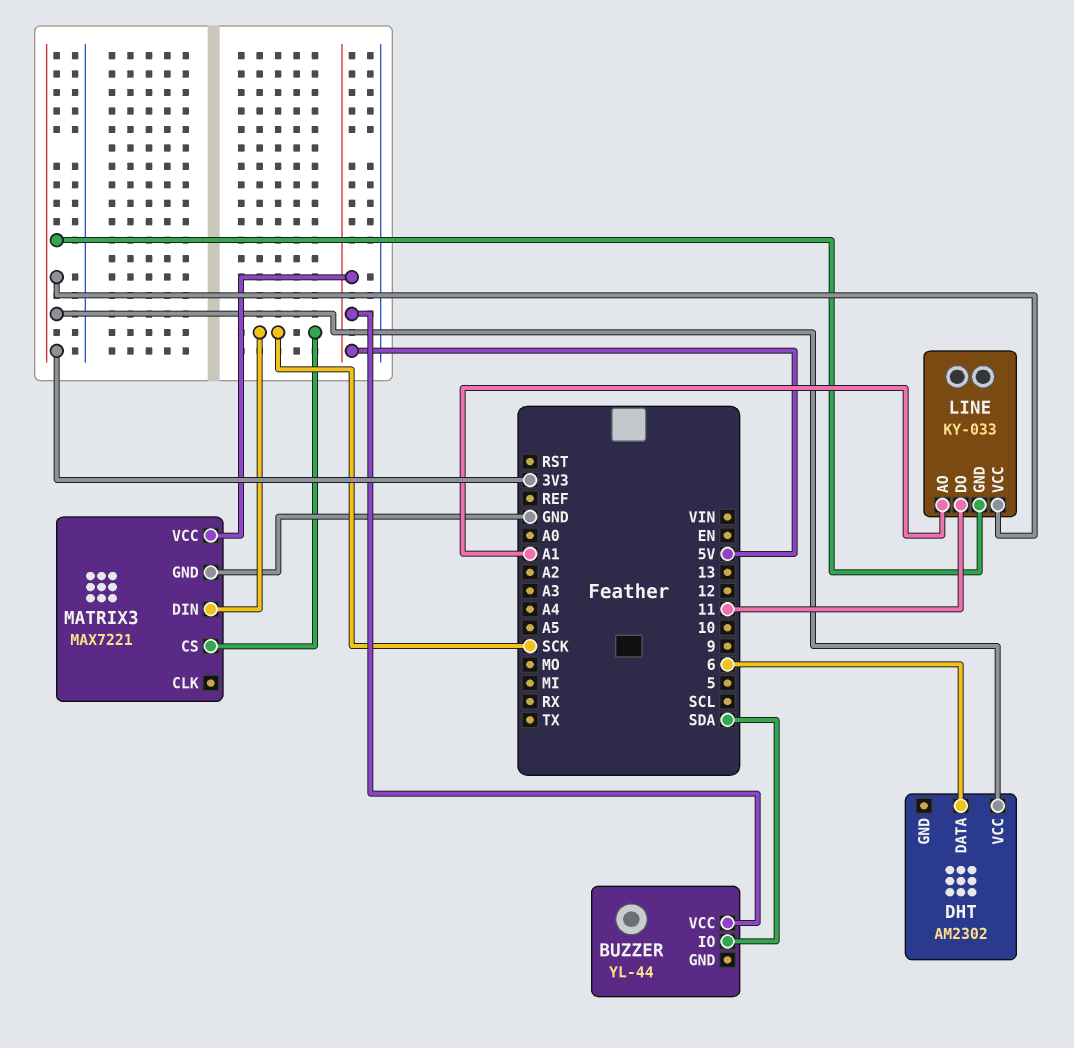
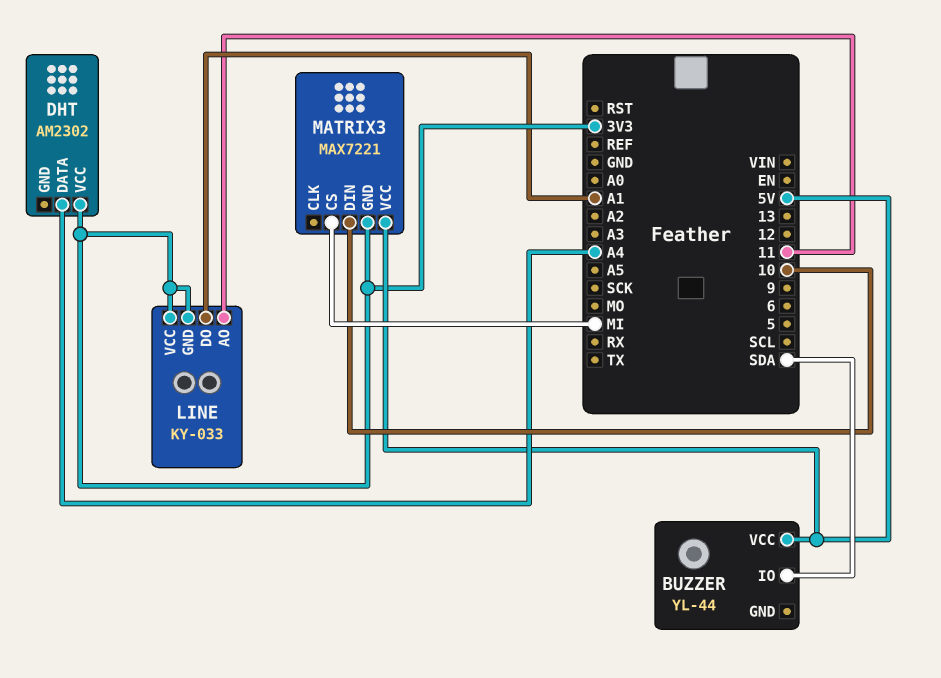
DHT pin DATA: 6 -> A4
LINE pin AO: A1 -> 11
LINE pin DO: 11 -> A1
MATRIX3 pin CS: SCK -> MI
MATRIX3 pin DIN: SCK -> 10
MATRIX3 pin GND: GND -> 3V3

